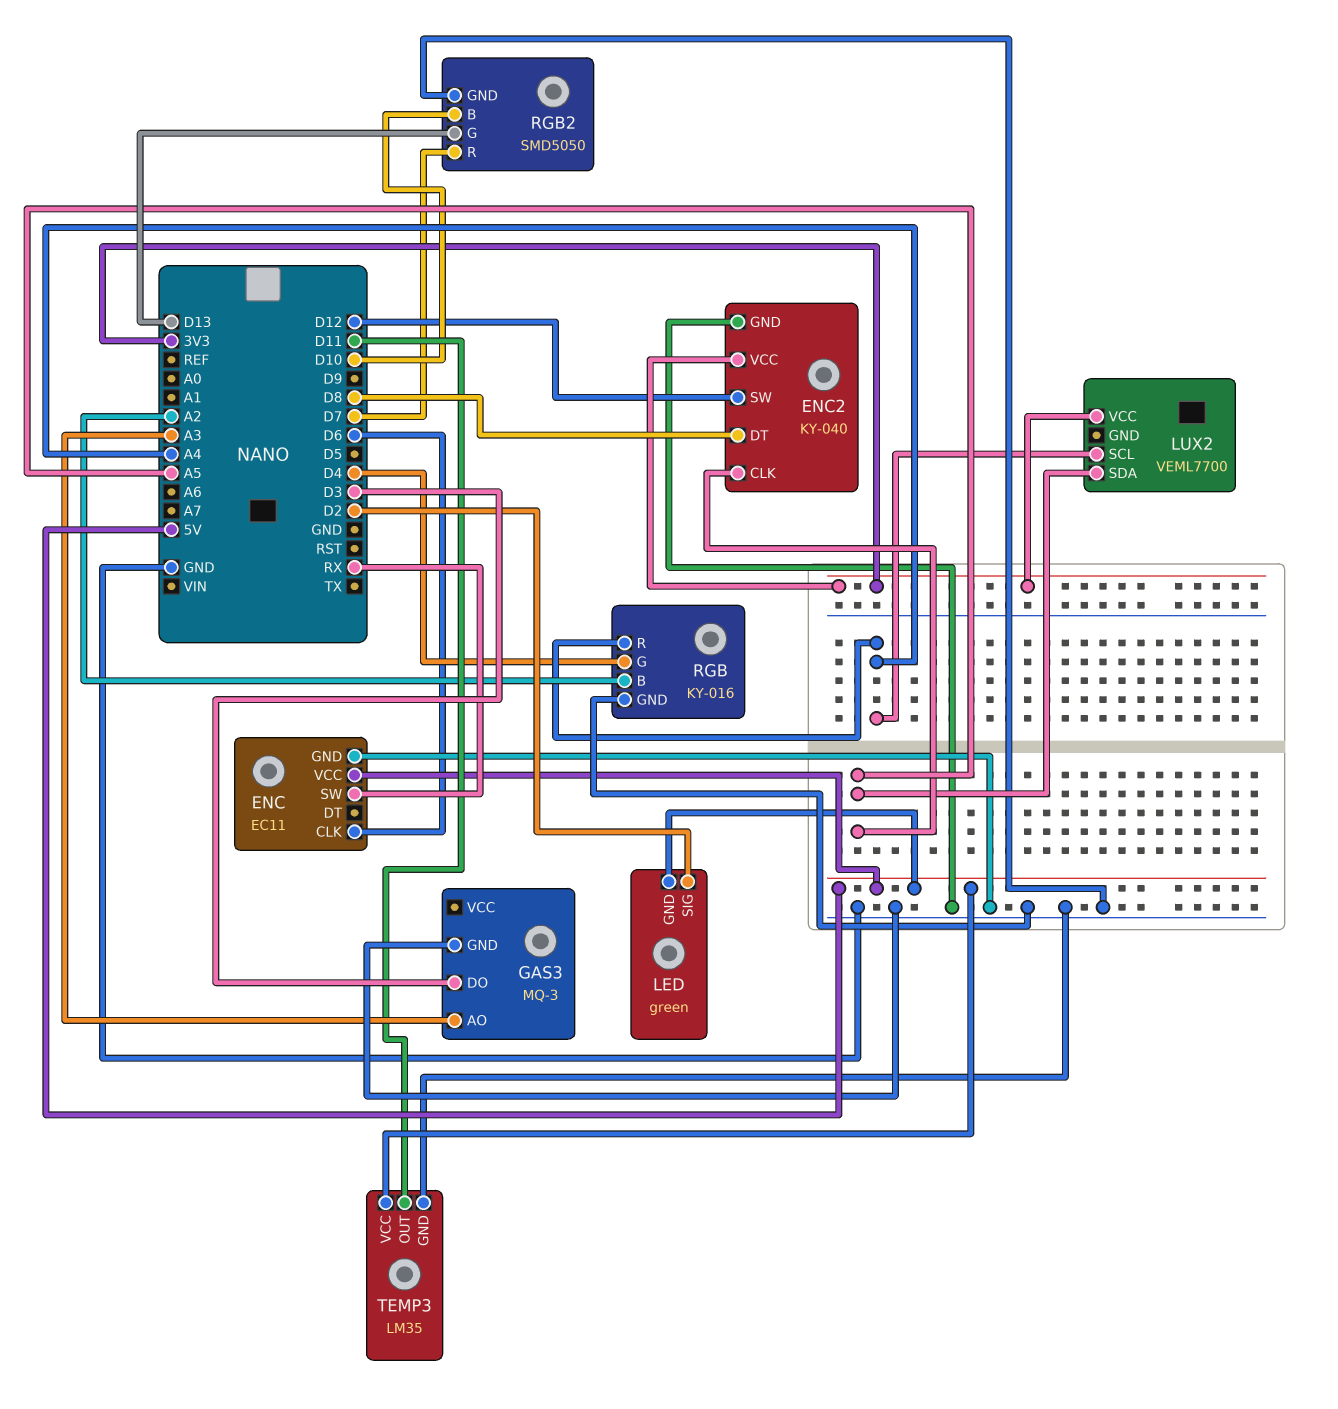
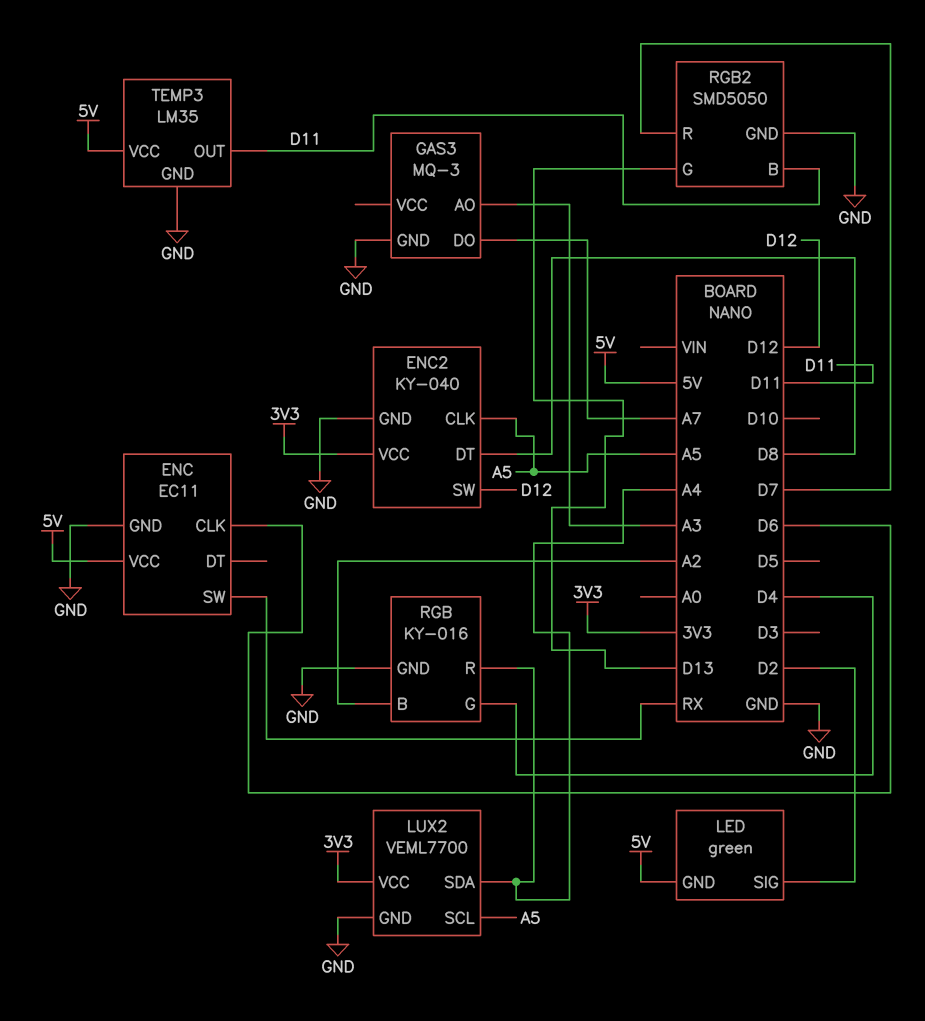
GAS3 pin DO: D3 -> A7
LUX2 pin GND: none -> GND
LUX2 pin SCL: A4 -> A5
LUX2 pin SDA: A5 -> A4
RGB2 pin B: D10 -> D11

